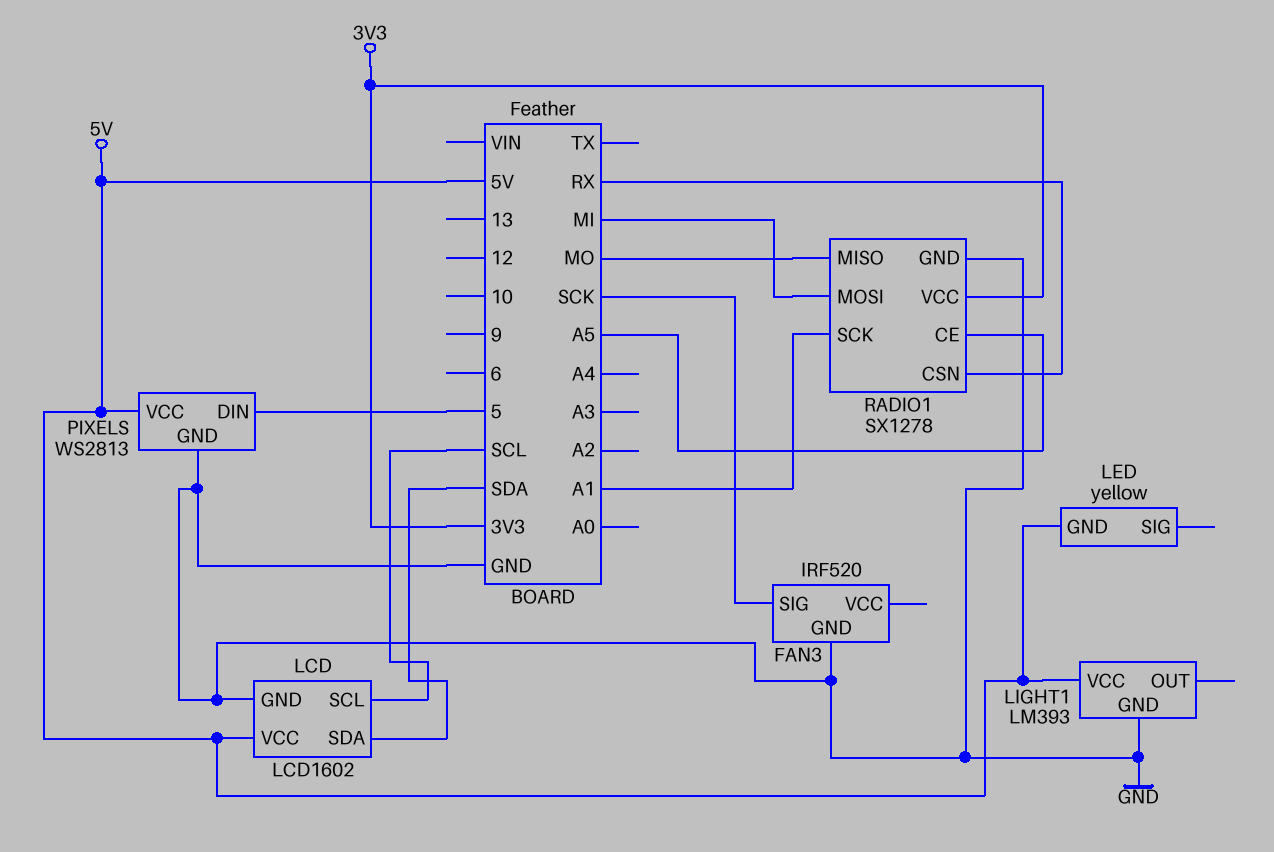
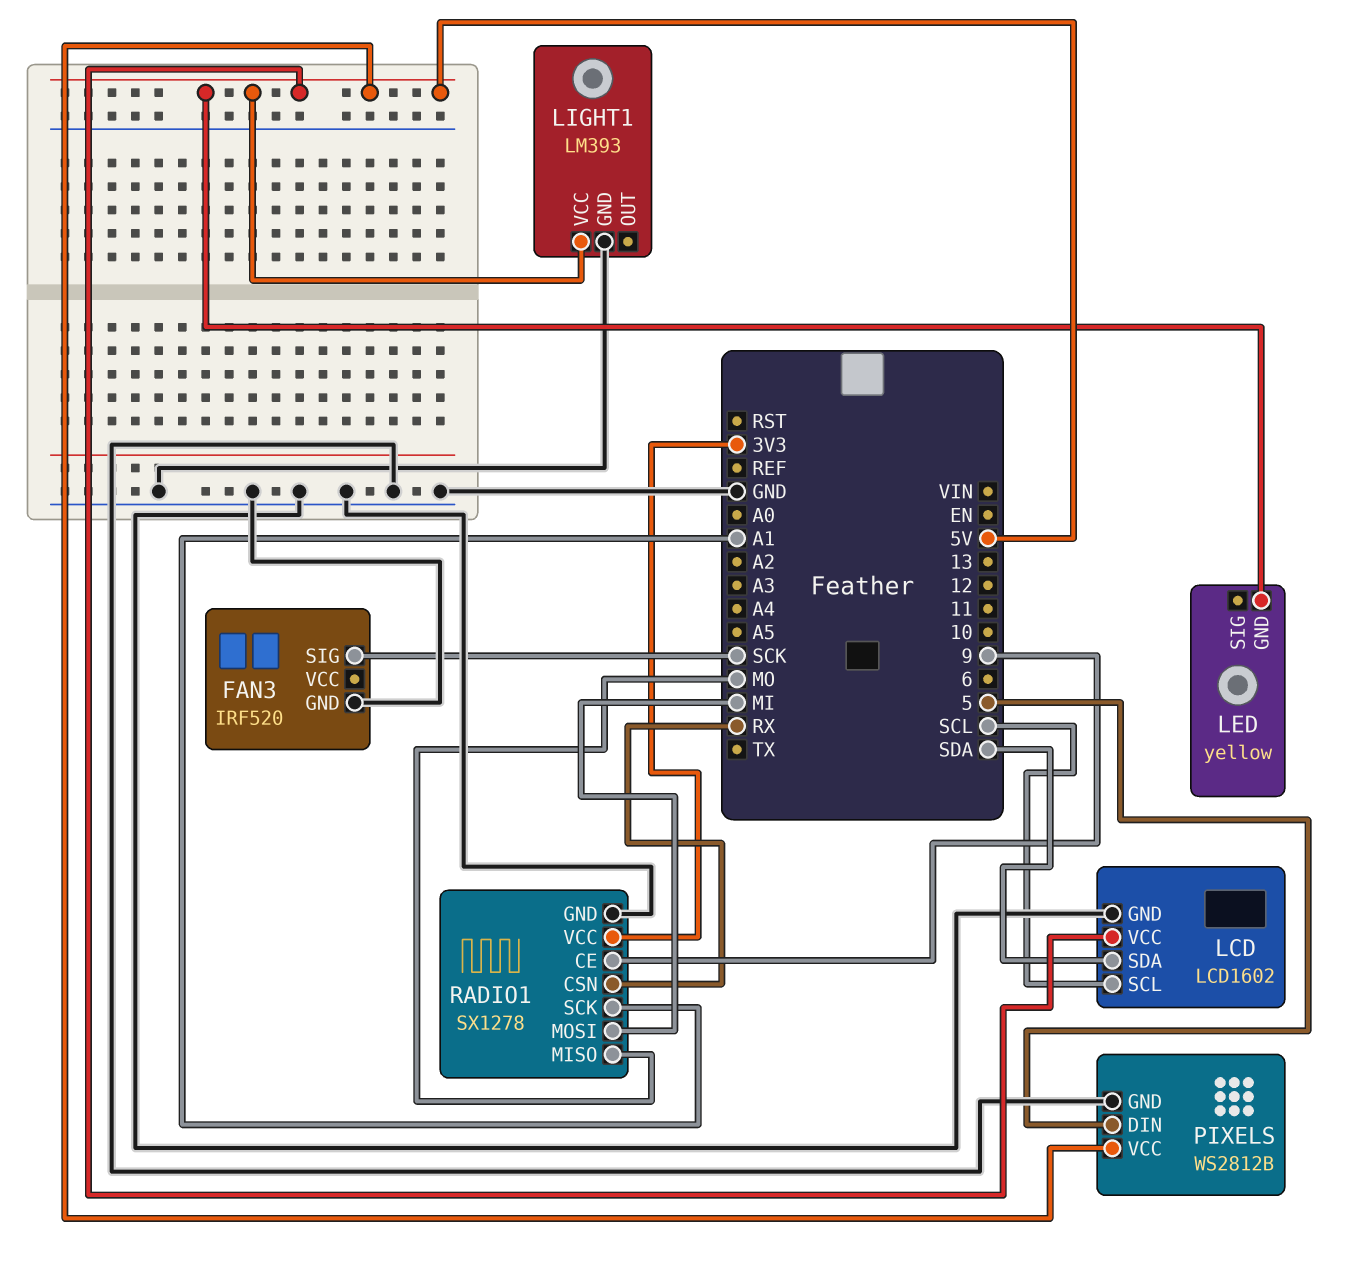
PIXELS: WS2813 -> WS2812B
RADIO1 pin CE: A5 -> 9

